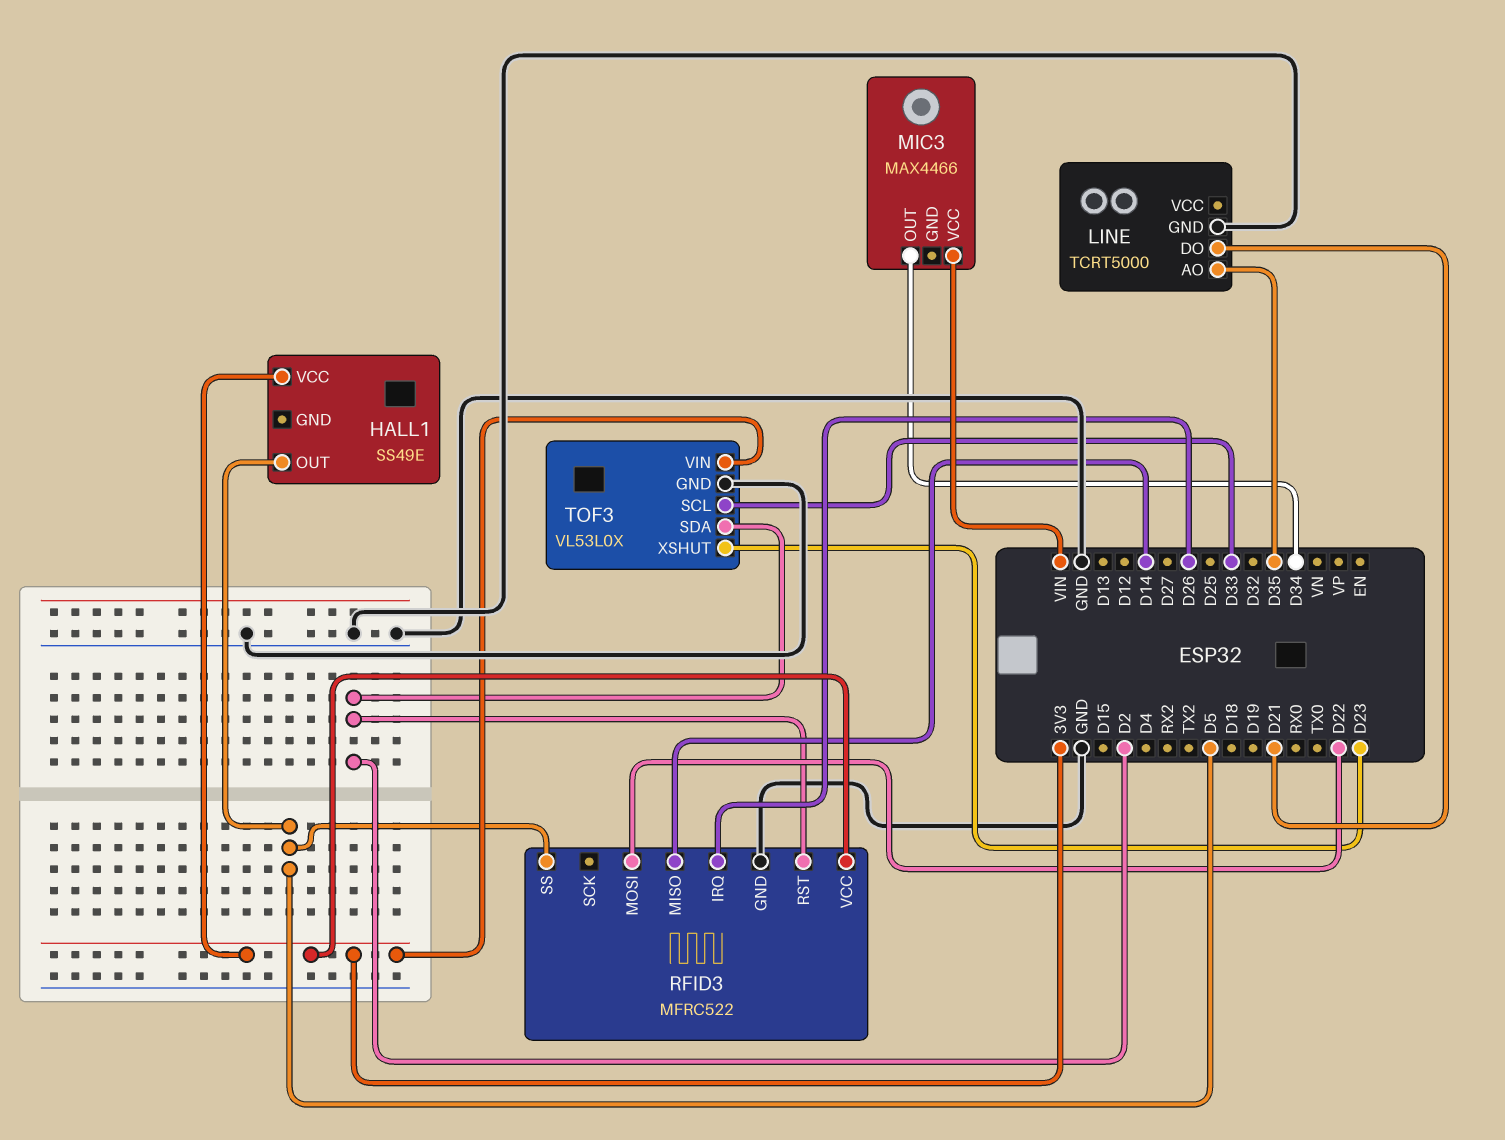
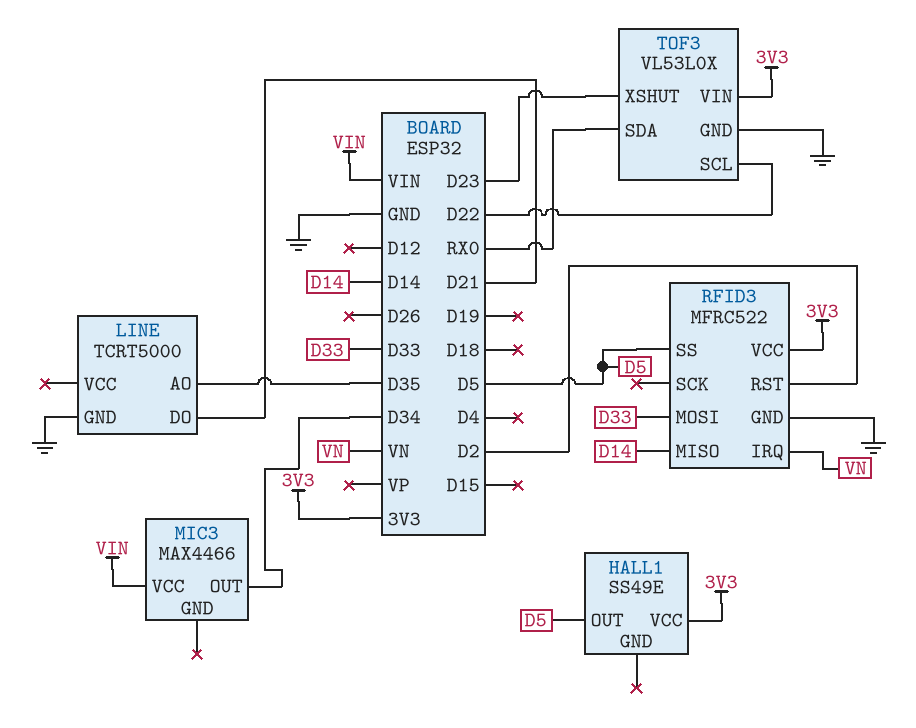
RFID3 pin IRQ: D26 -> VN
RFID3 pin MOSI: D22 -> D33
TOF3 pin SCL: D33 -> D22
TOF3 pin SDA: D2 -> RX0

